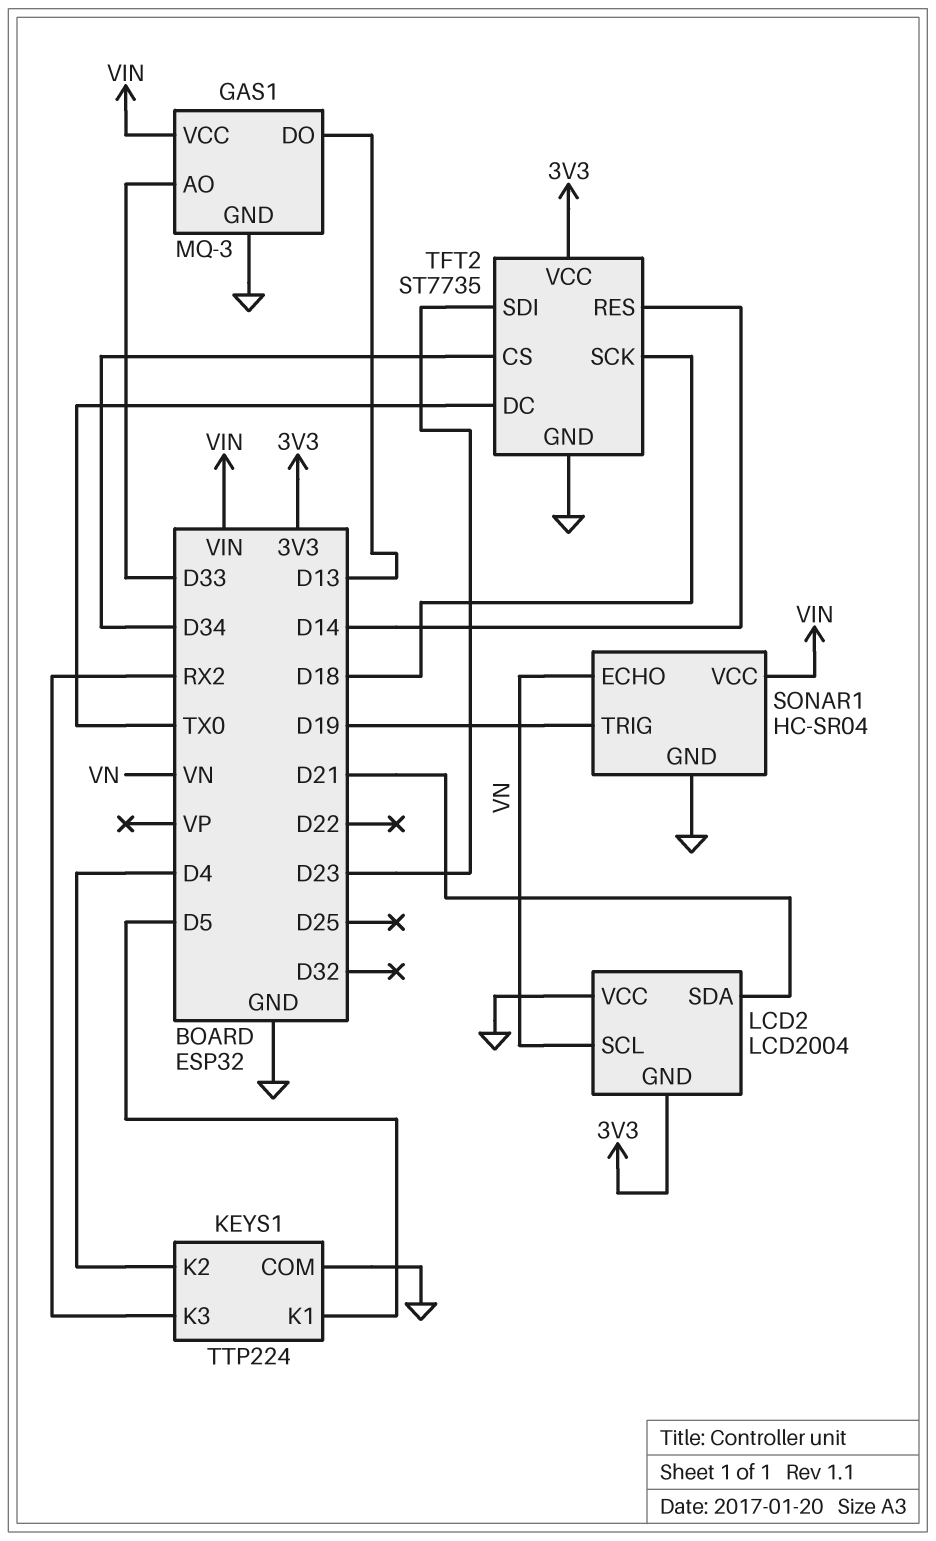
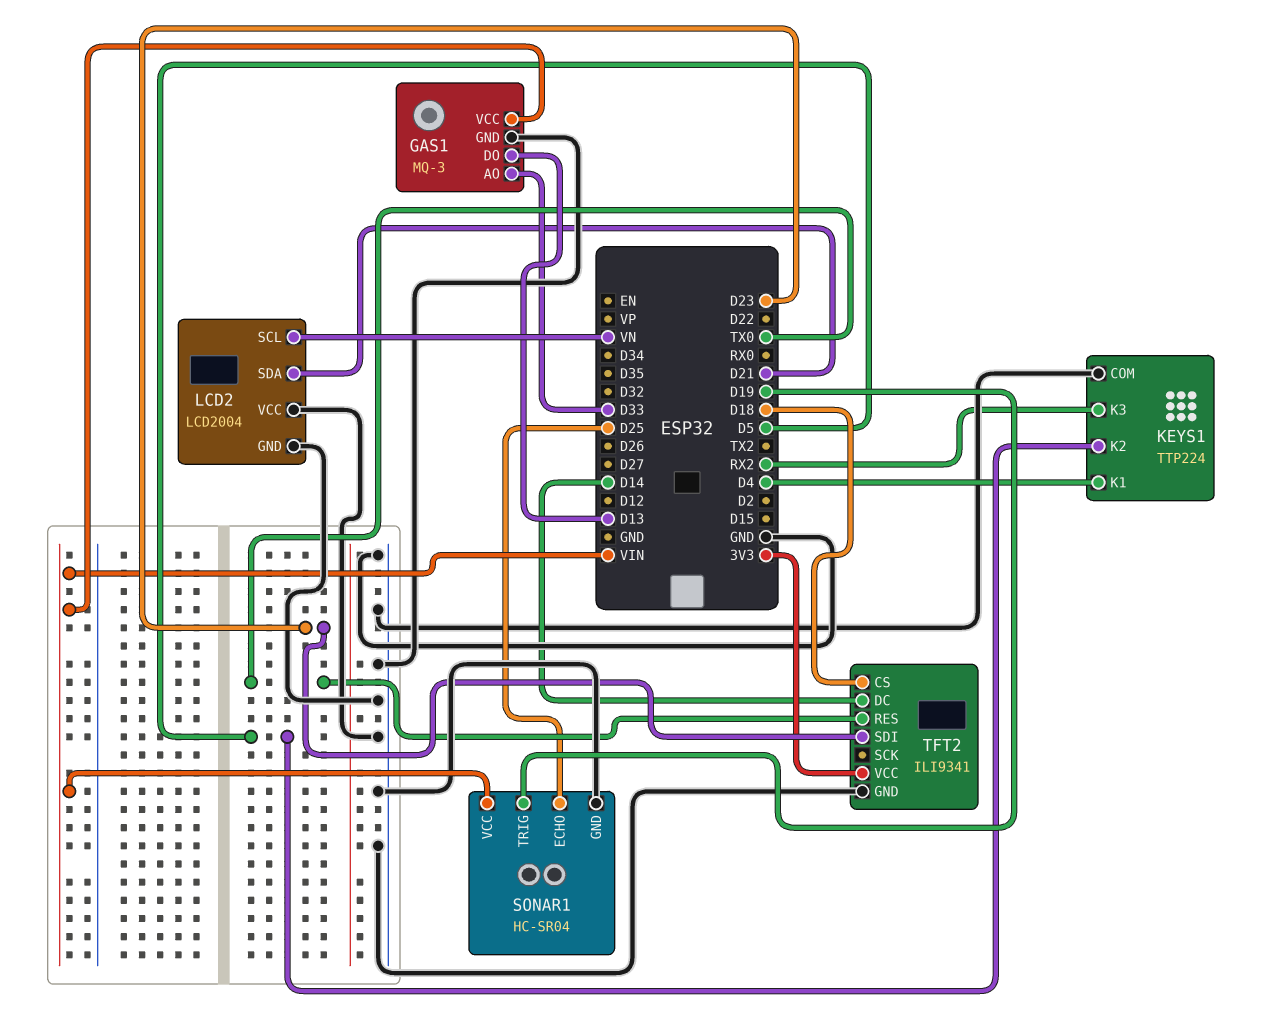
KEYS1 pin K1: D5 -> D4
KEYS1 pin K2: D4 -> D5
LCD2 pin GND: 3V3 -> GND
SONAR1 pin ECHO: VN -> D25
TFT2: ST7735 -> ILI9341
TFT2 pin CS: D34 -> D18
TFT2 pin DC: TX0 -> D14
TFT2 pin RES: D14 -> TX0
TFT2 pin SCK: D18 -> none

